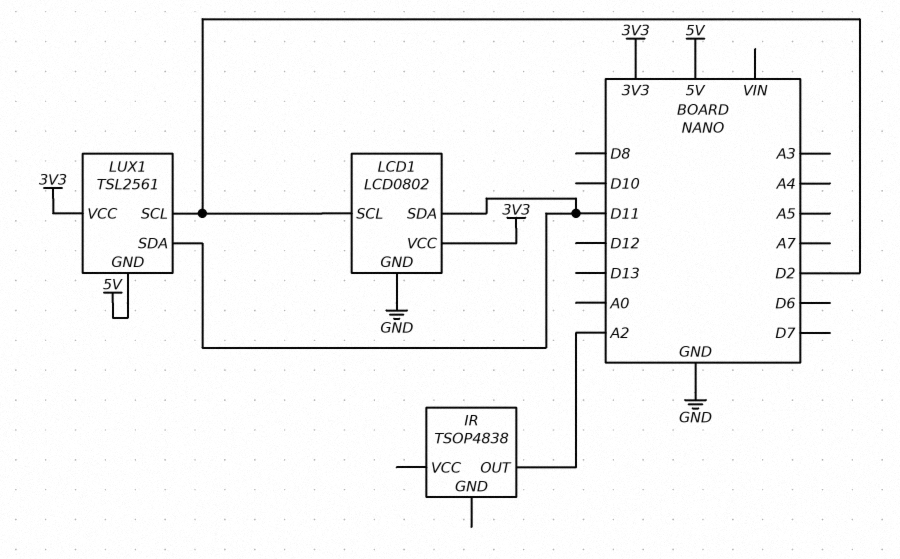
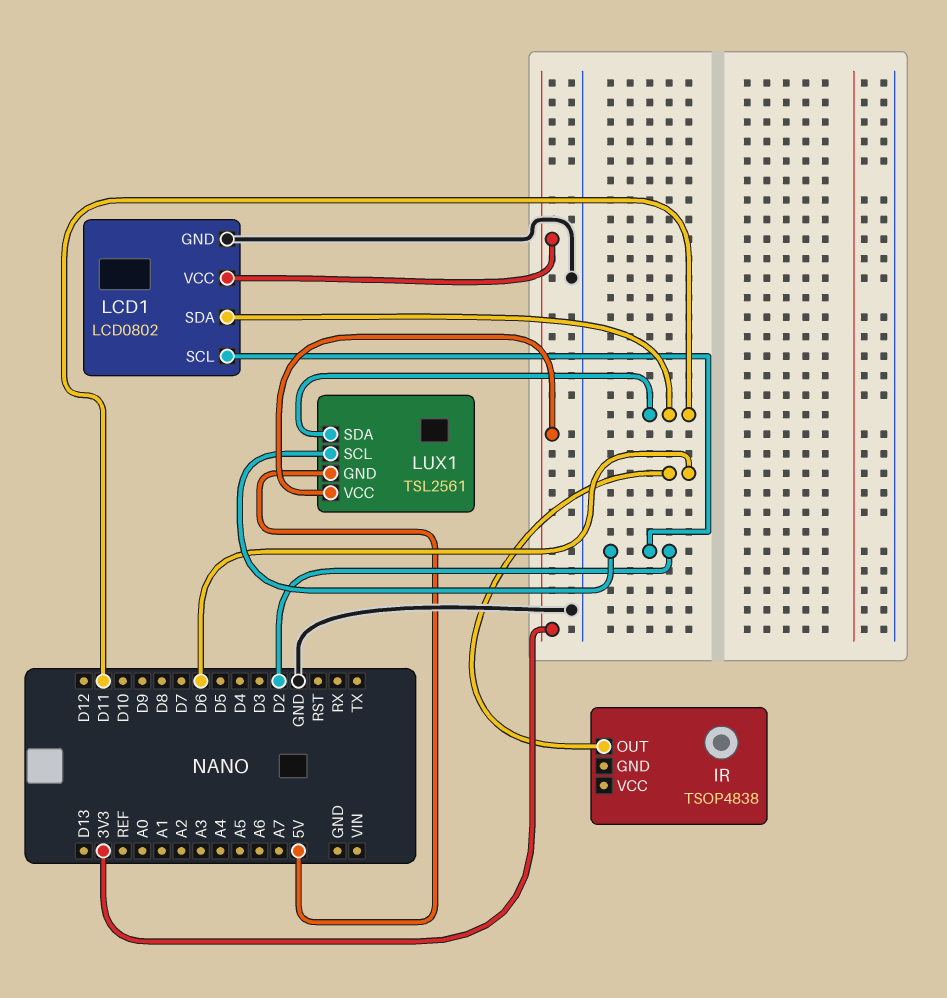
IR pin OUT: A2 -> D6

